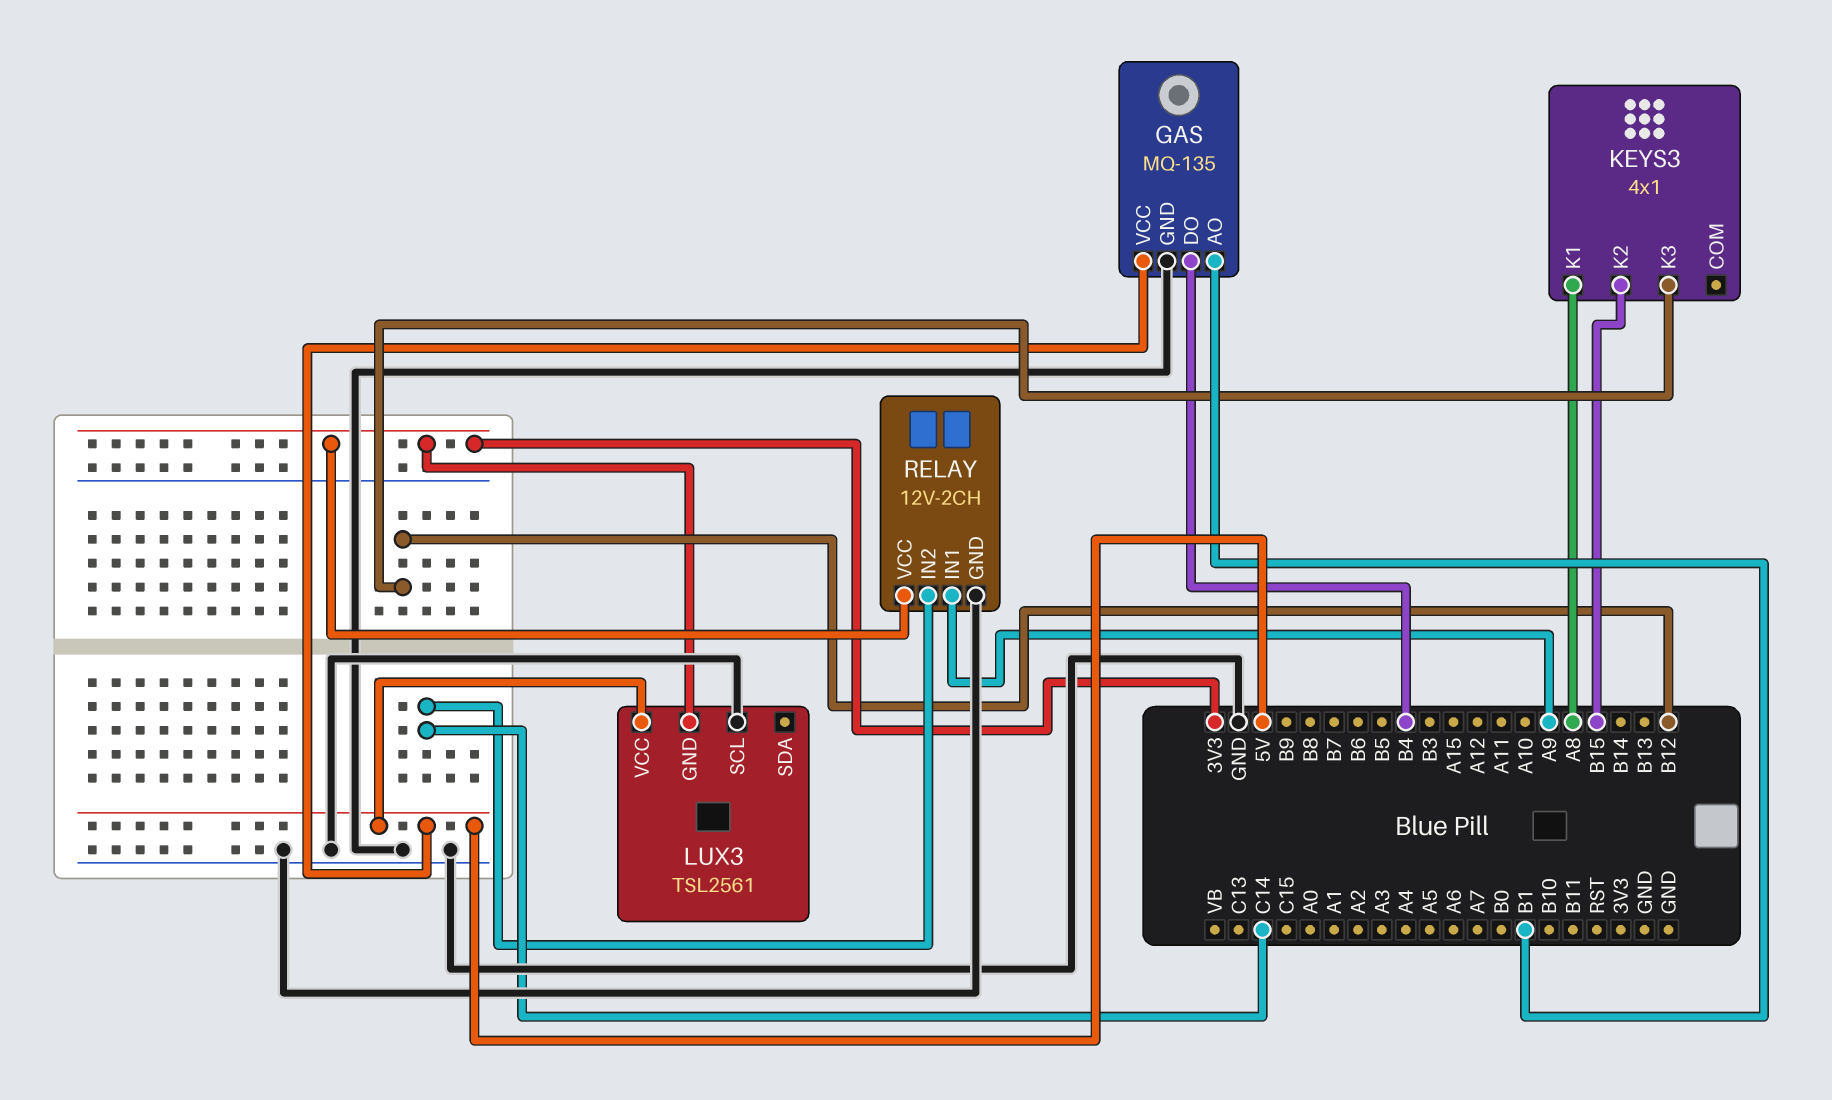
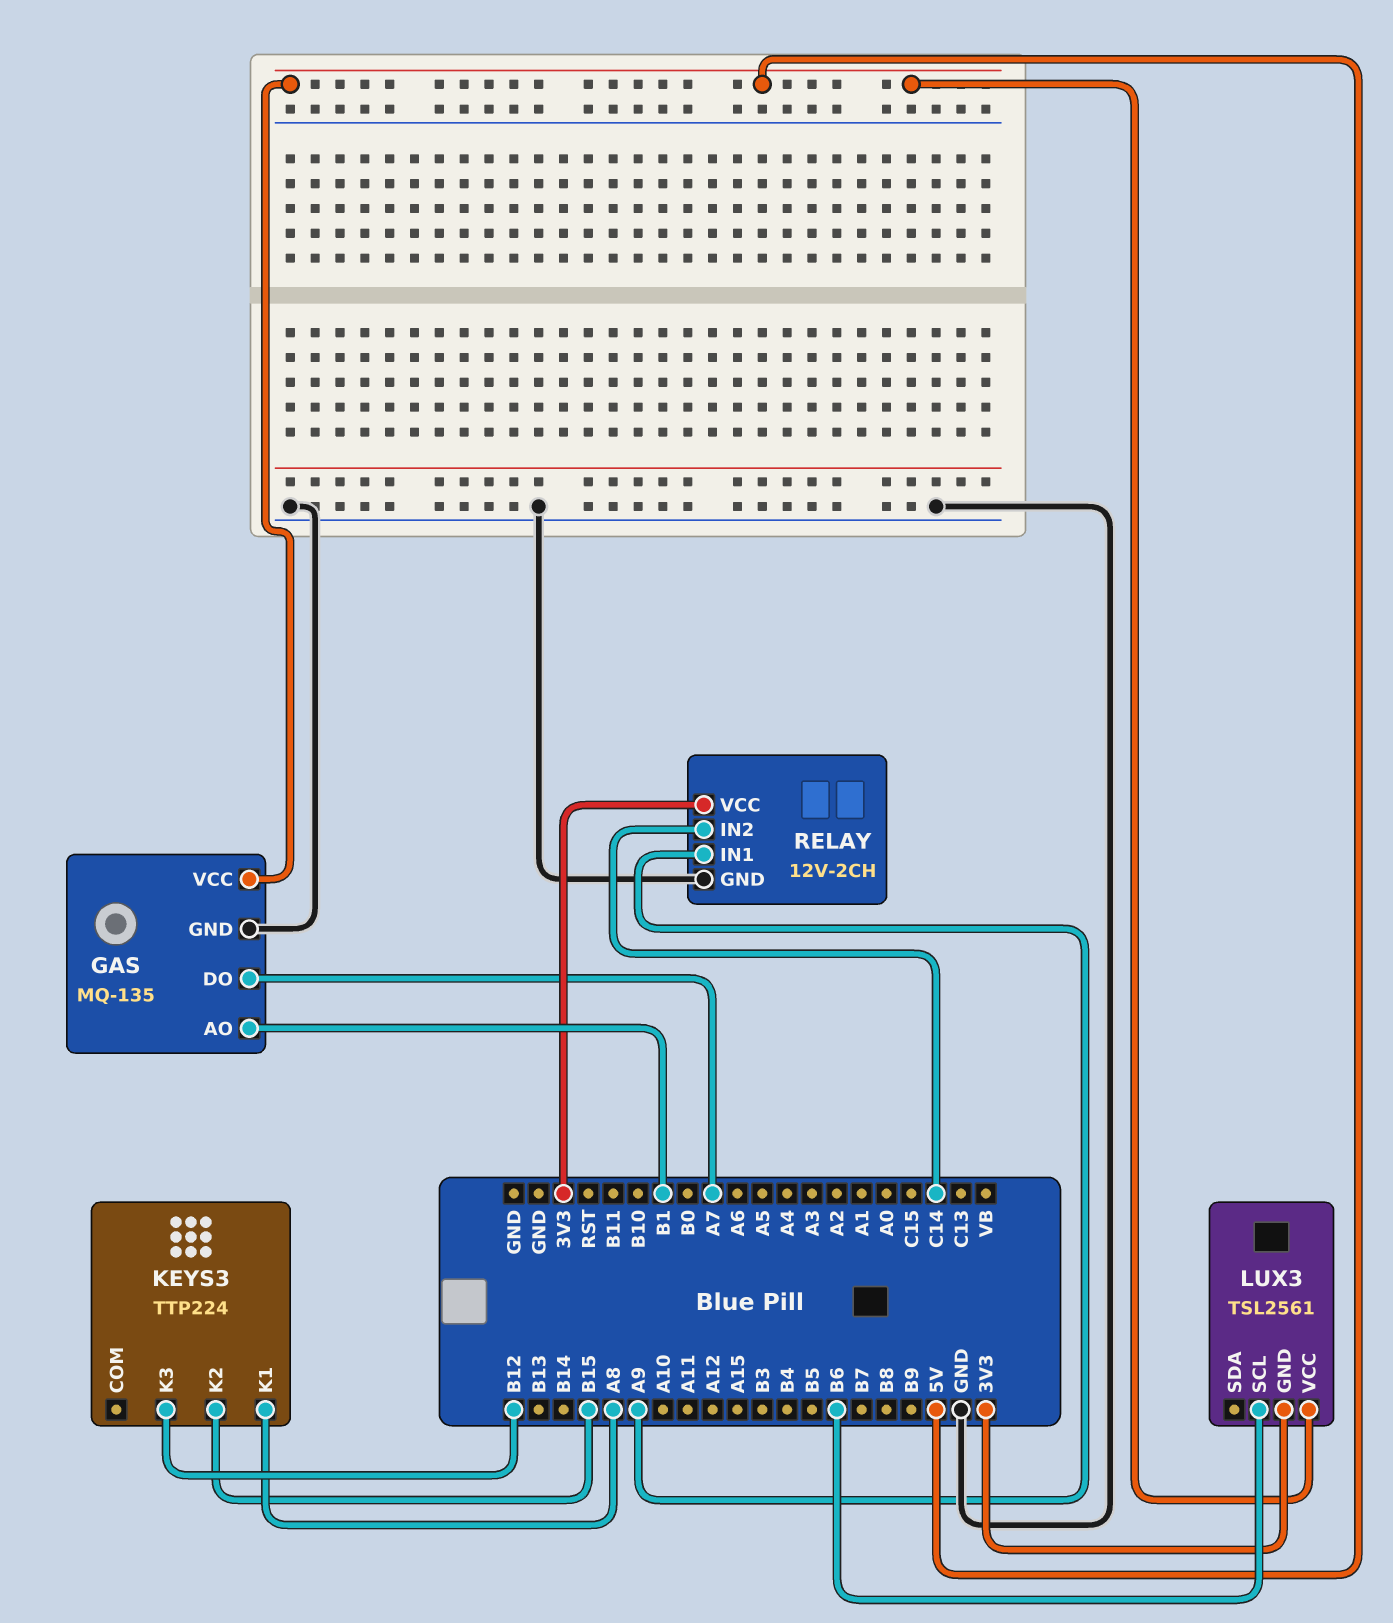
GAS pin DO: B4 -> A7
KEYS3: 4x1 -> TTP224
LUX3 pin SCL: GND -> B6

